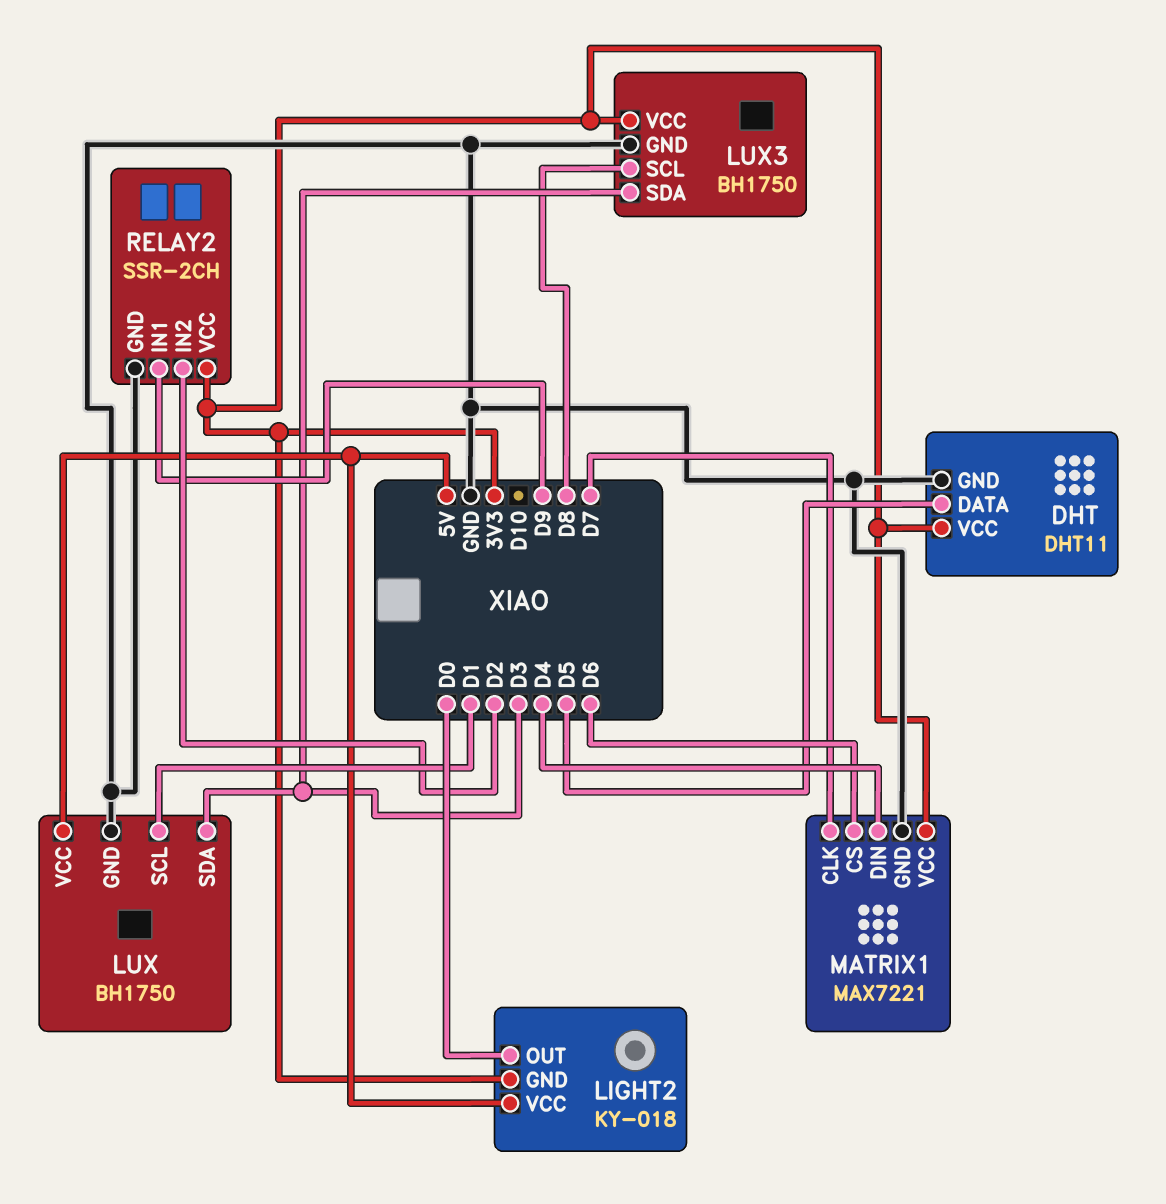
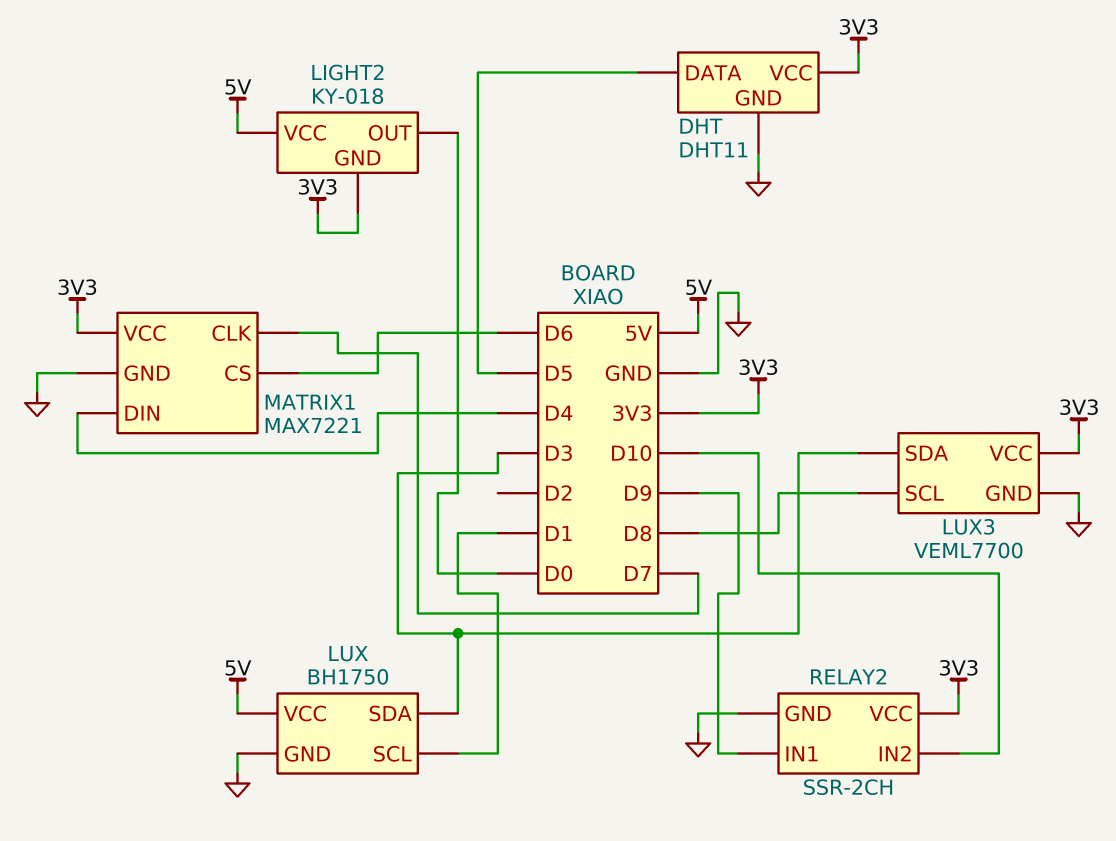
LUX3: BH1750 -> VEML7700
RELAY2 pin IN2: D2 -> D10

